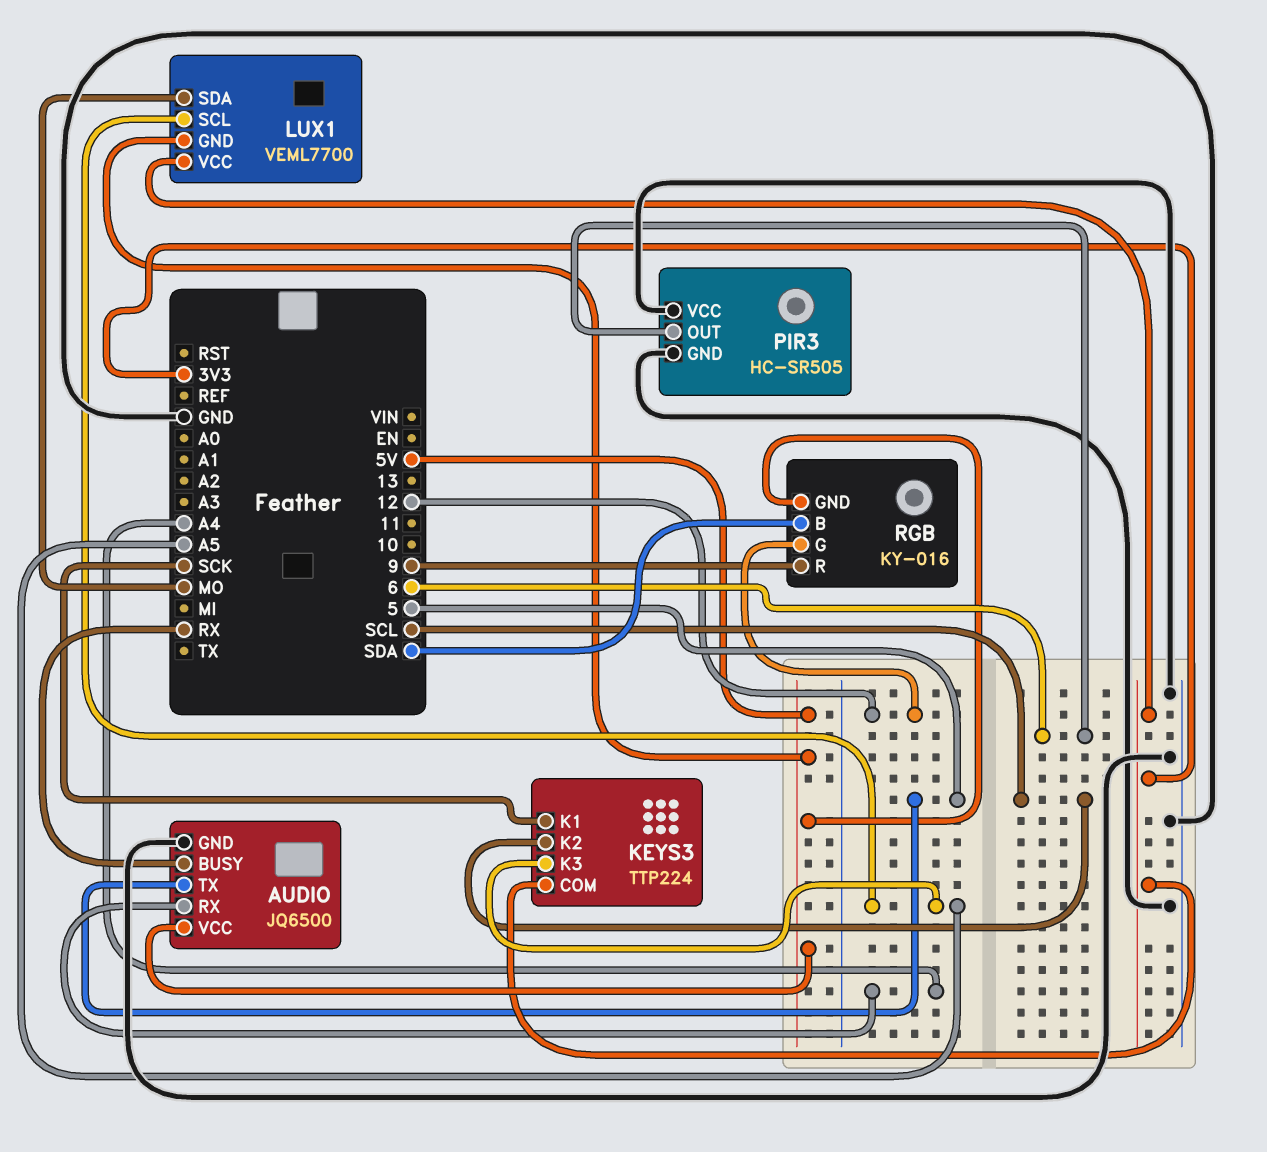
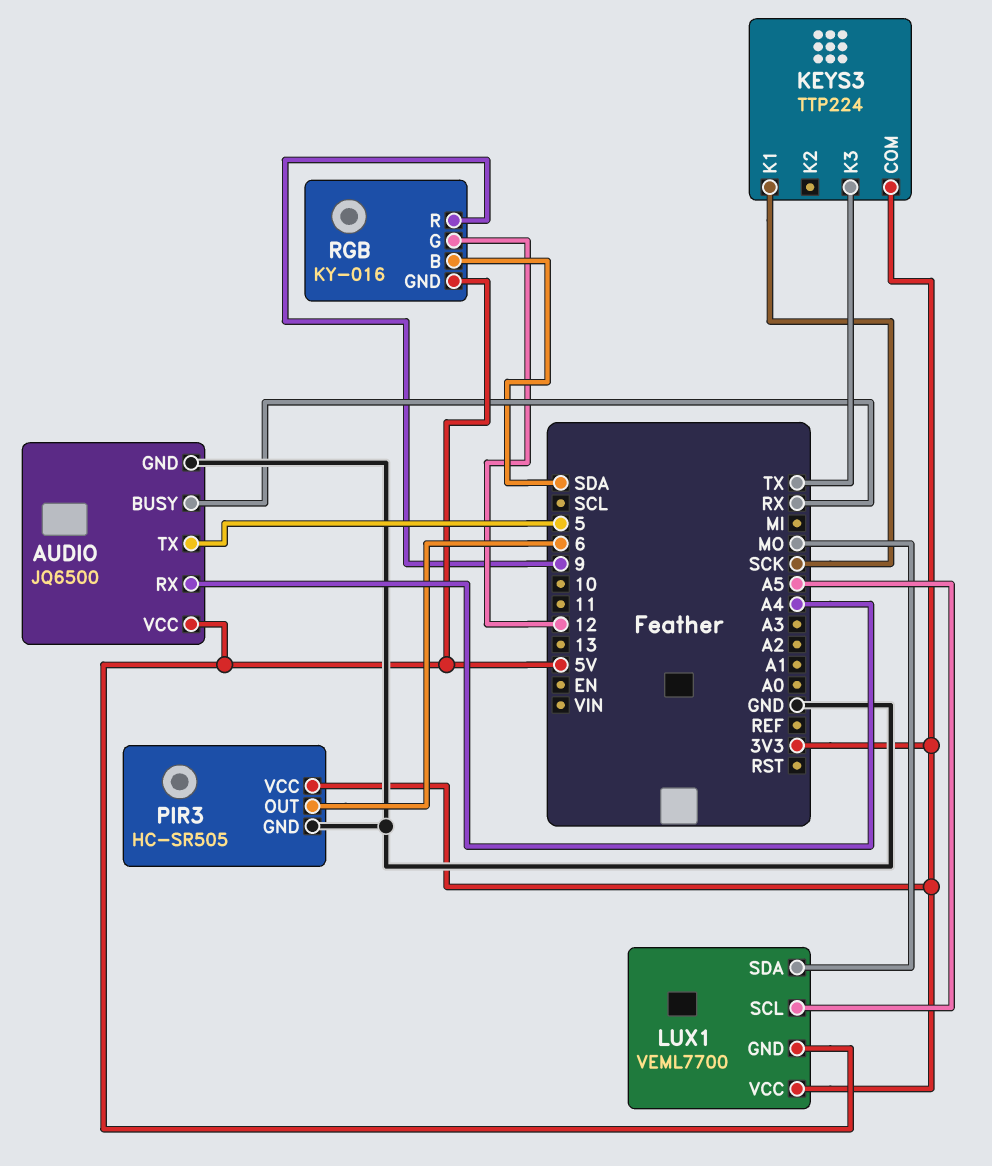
KEYS3 pin K2: SCL -> none
KEYS3 pin K3: A5 -> TX
PIR3 pin VCC: GND -> 3V3

